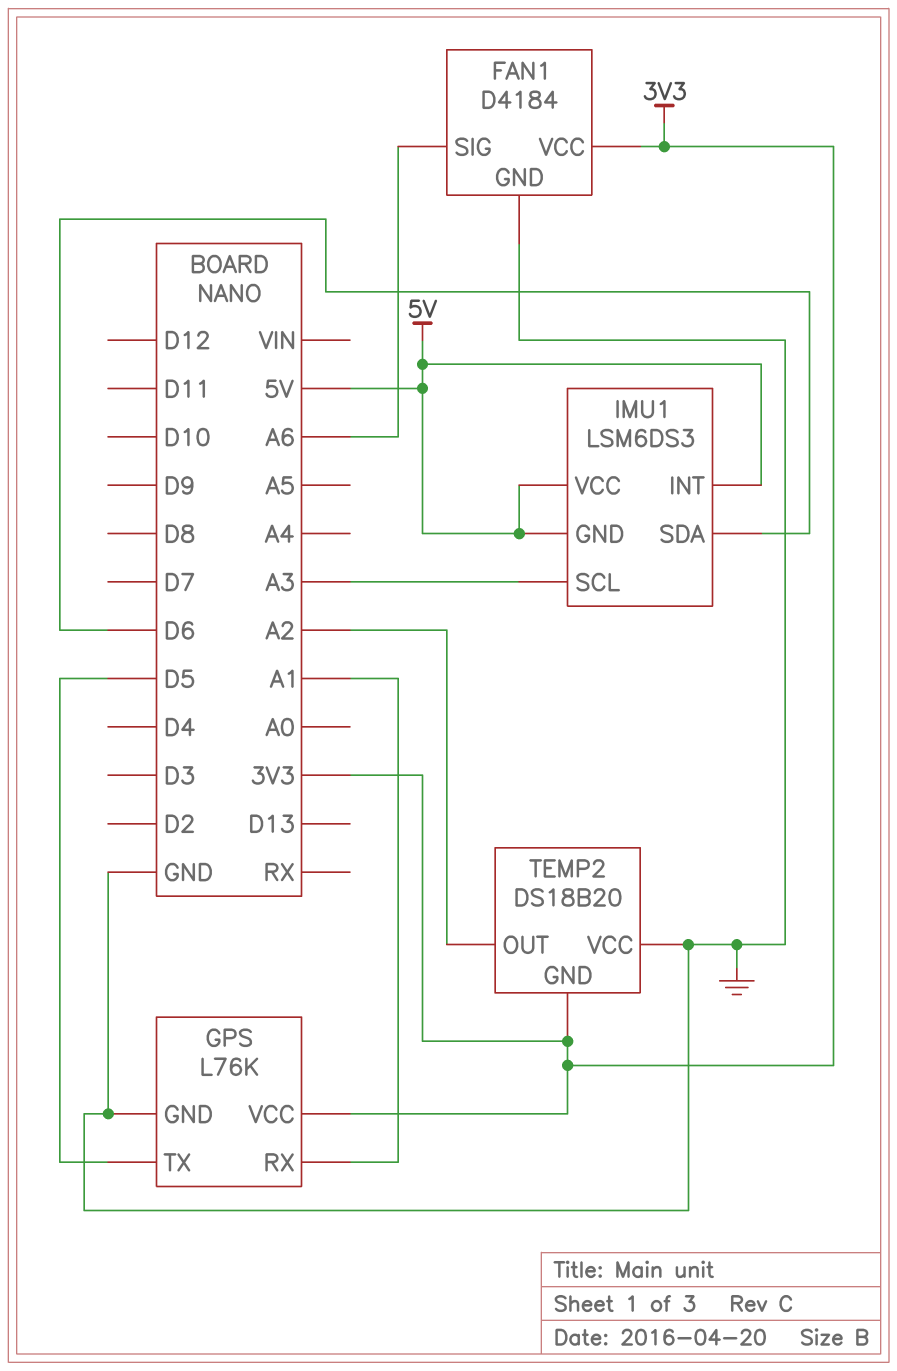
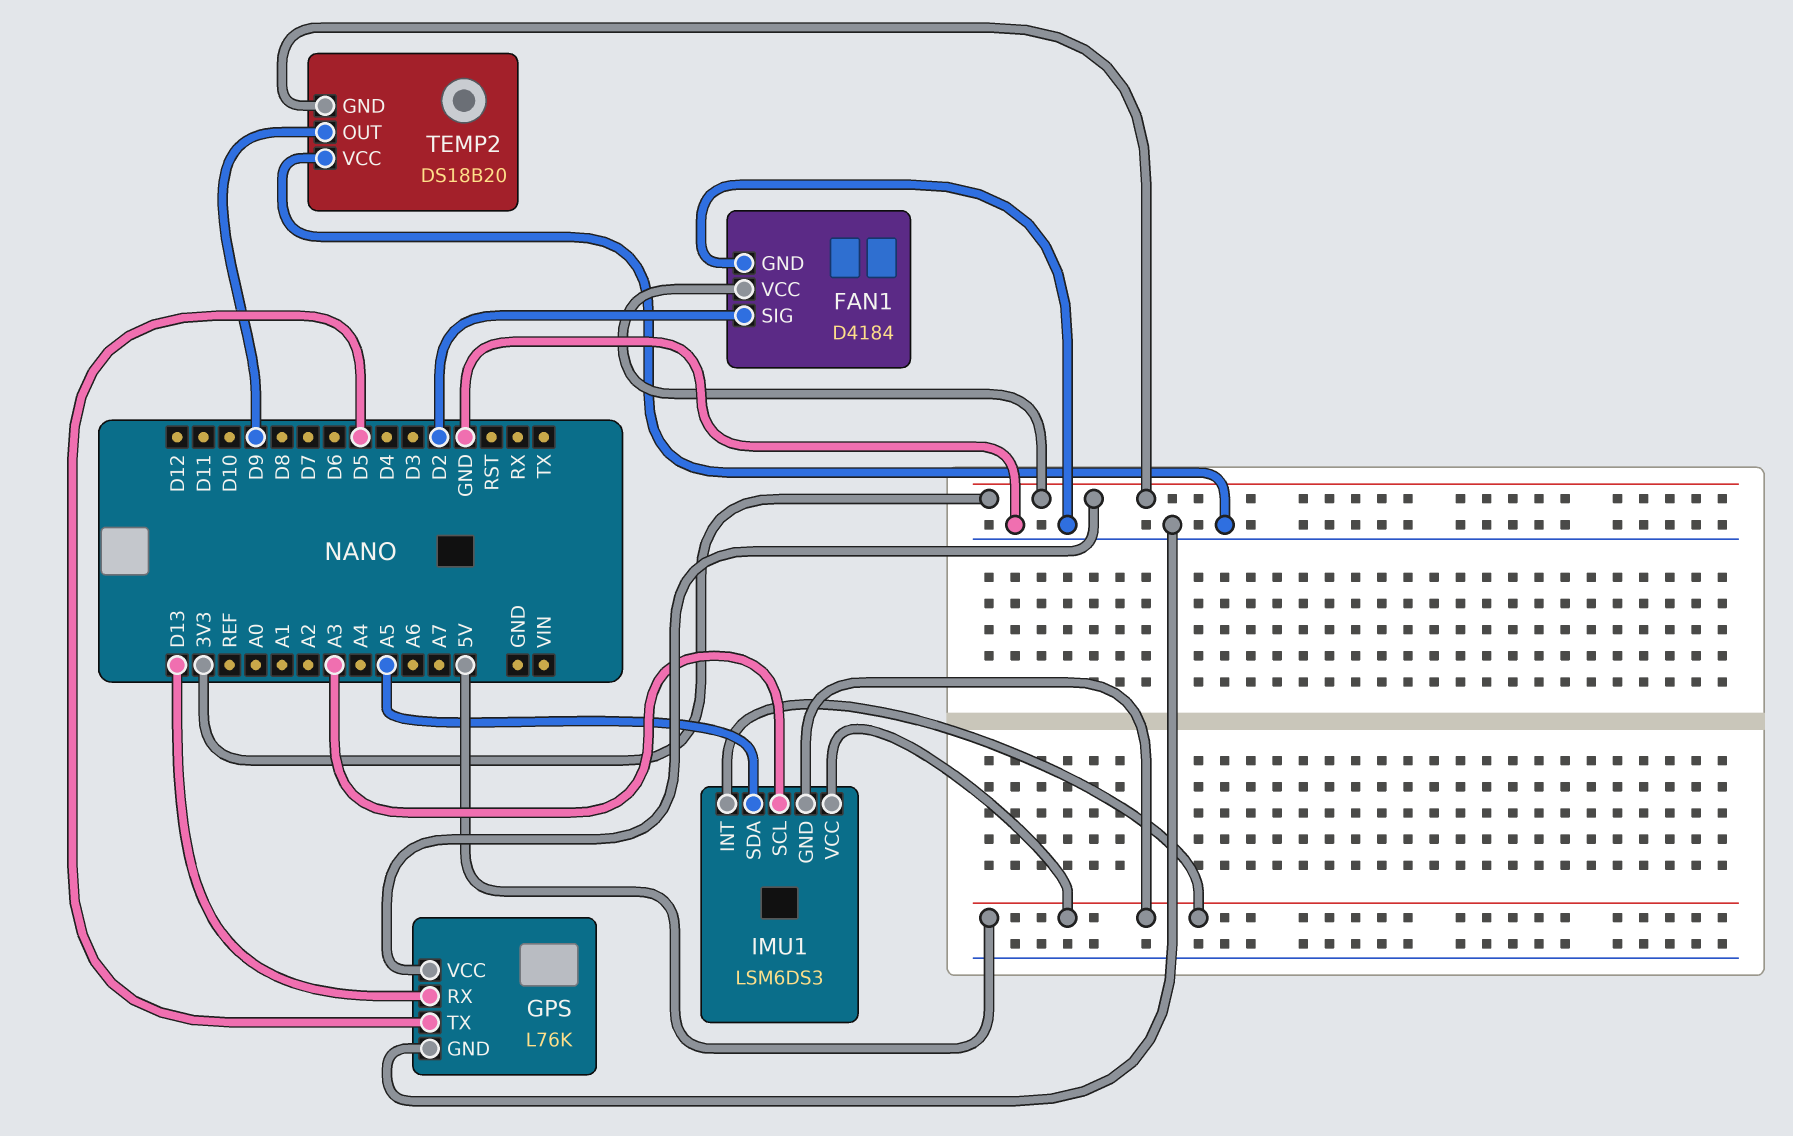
FAN1 pin SIG: A6 -> D2
GPS pin RX: A1 -> D13
IMU1 pin SDA: D6 -> A5
TEMP2 pin OUT: A2 -> D9

